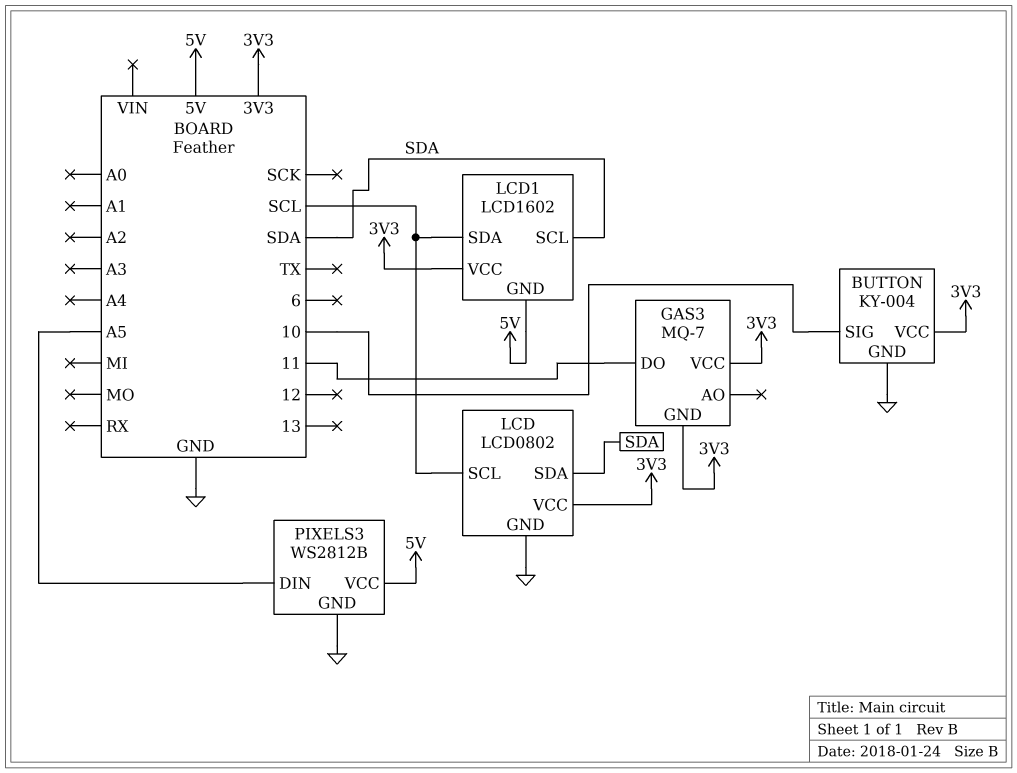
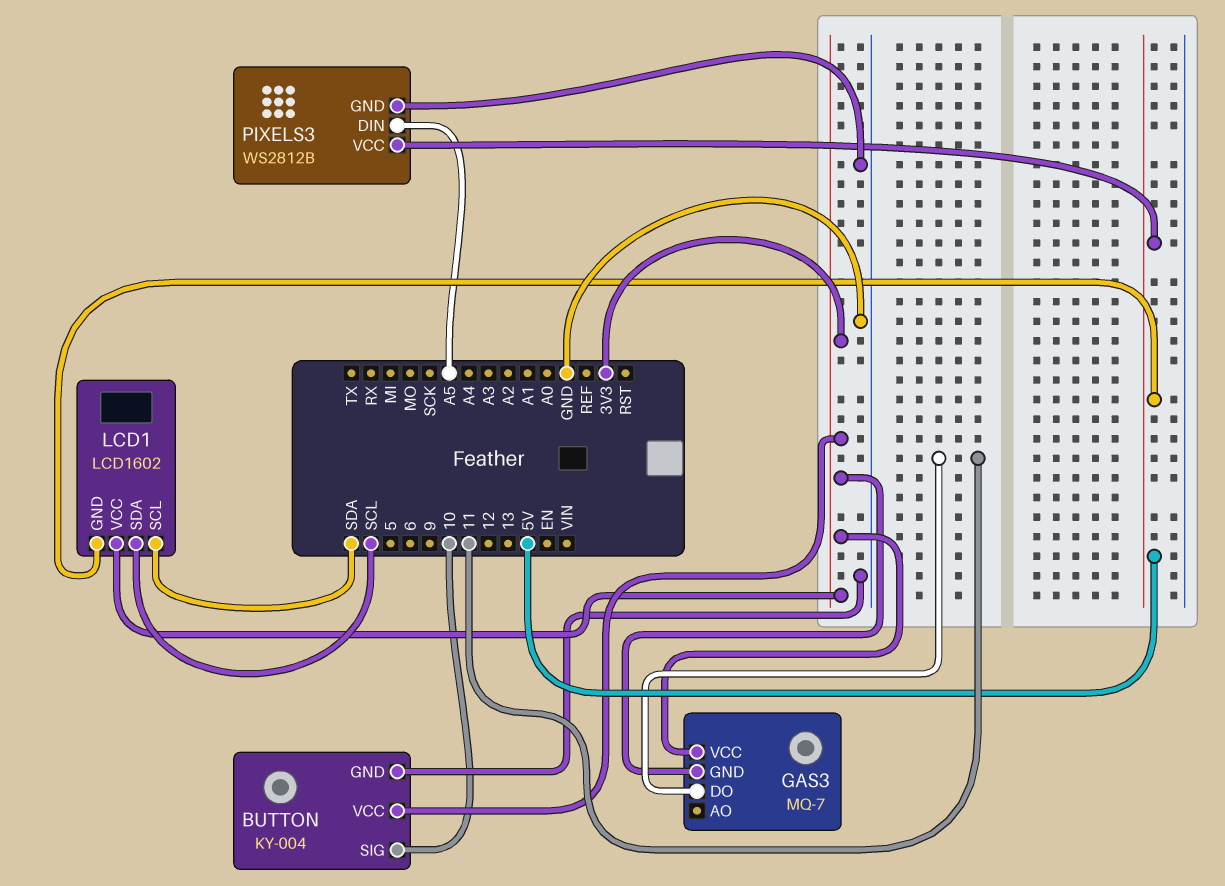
LCD: LCD0802 -> none
LCD pin GND: GND -> none
LCD pin SCL: SCL -> none
LCD pin SDA: SDA -> none
LCD pin VCC: 3V3 -> none

